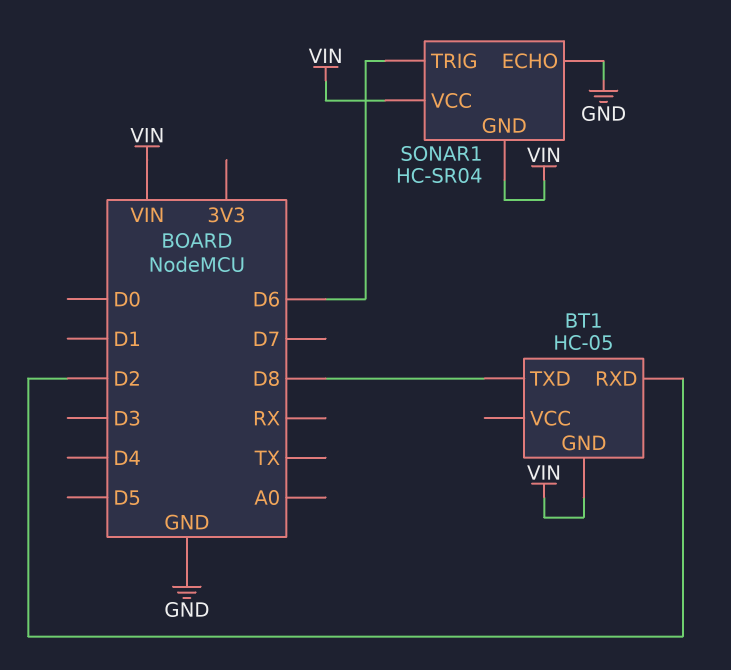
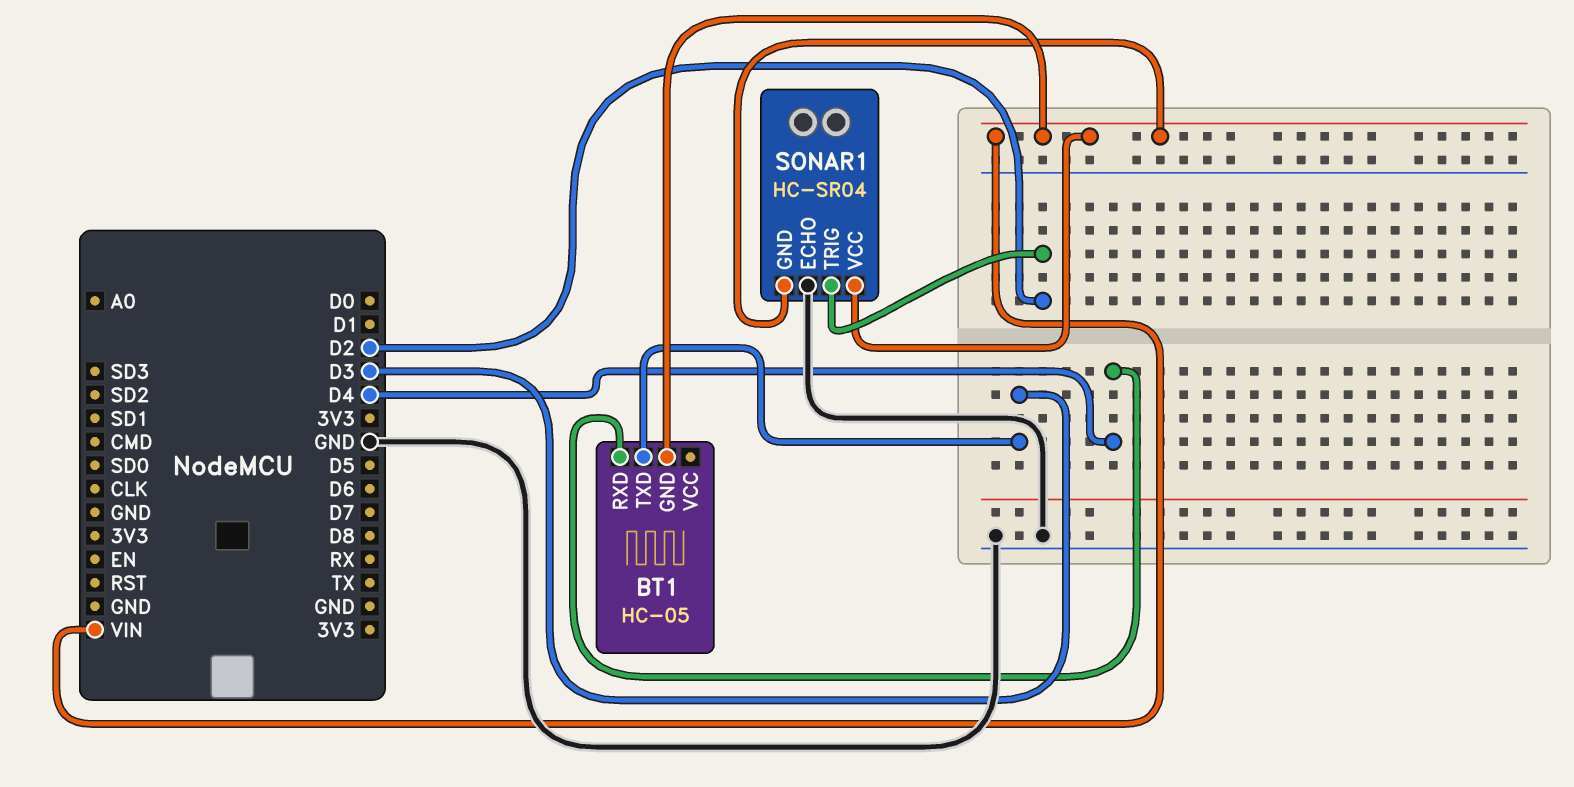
BT1 pin RXD: D2 -> D4
BT1 pin TXD: D8 -> D3
SONAR1 pin TRIG: D6 -> D2

